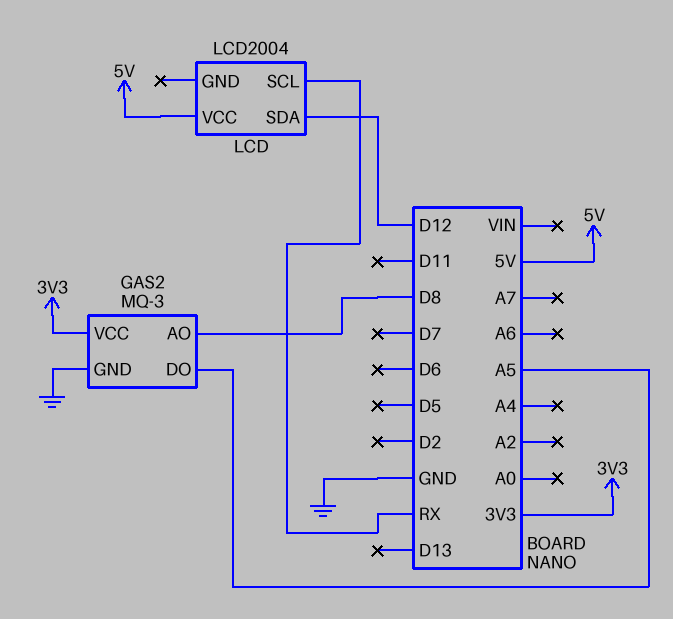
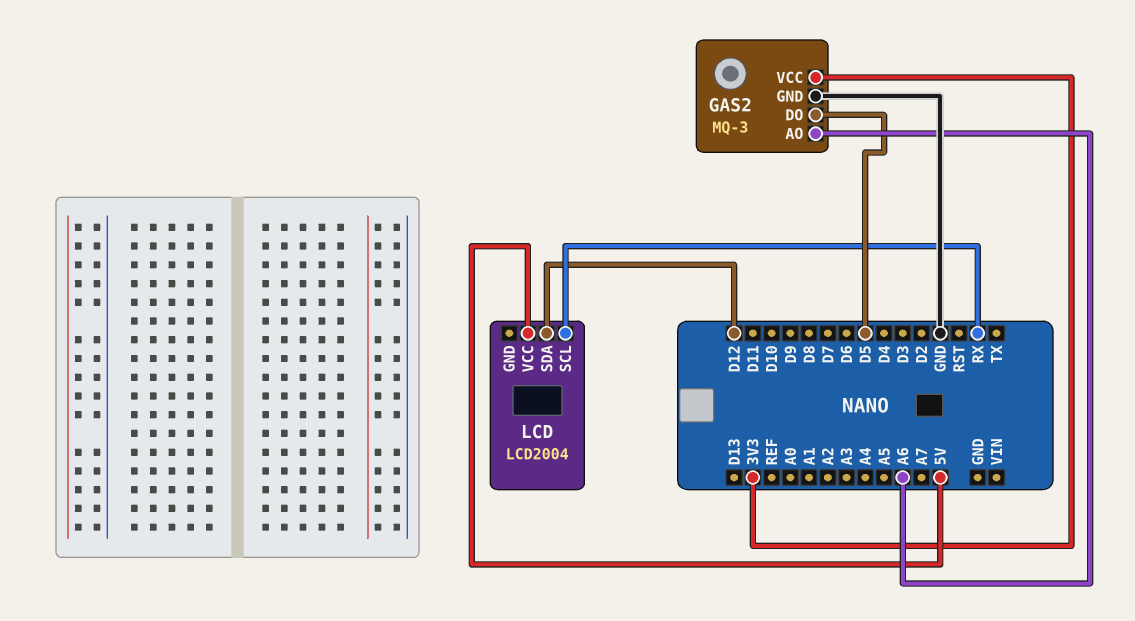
GAS2 pin AO: D8 -> A6
GAS2 pin DO: A5 -> D5

